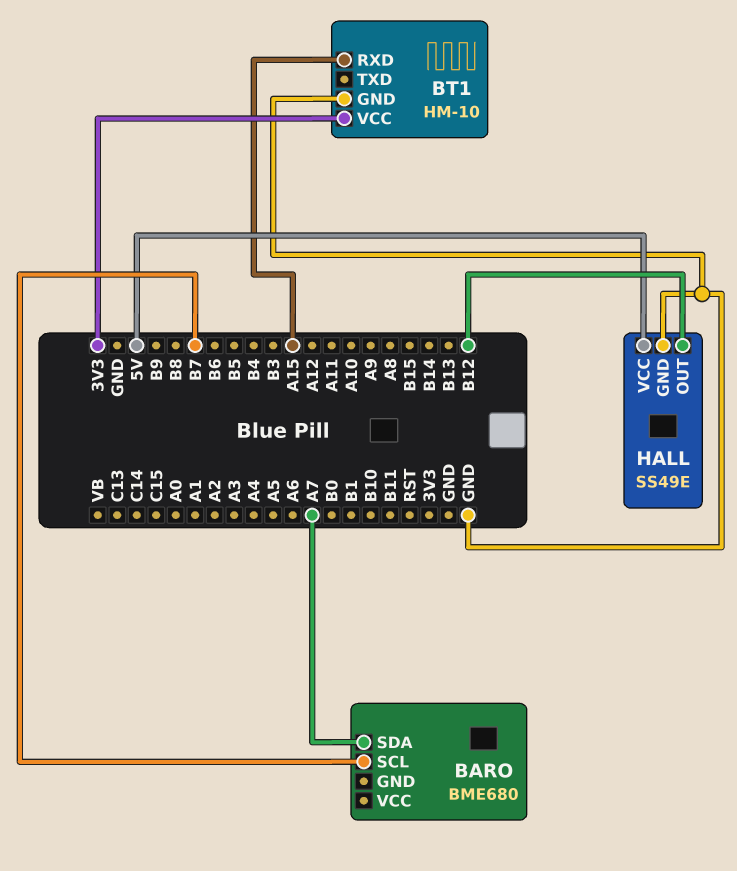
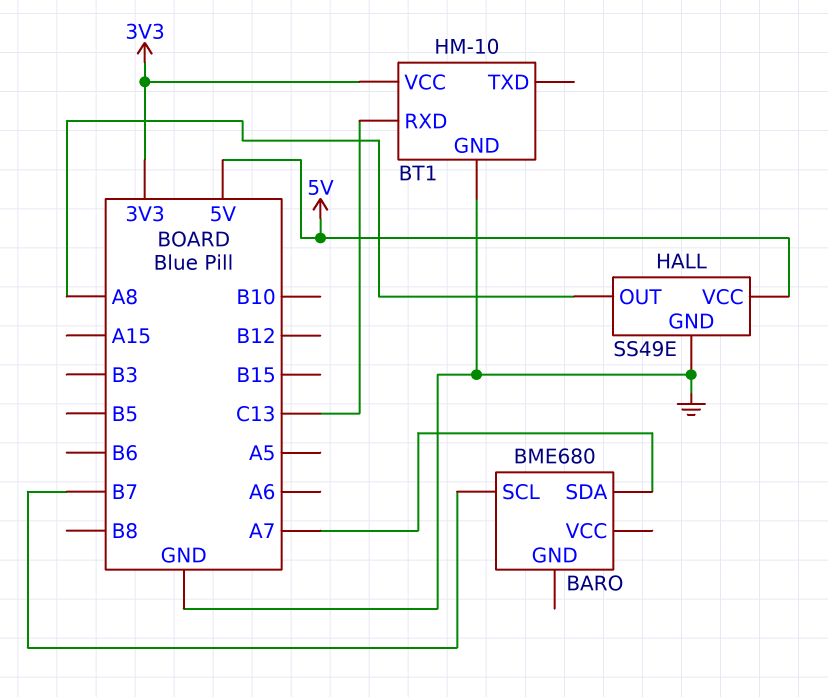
BT1 pin RXD: A15 -> C13
HALL pin OUT: B12 -> A8

